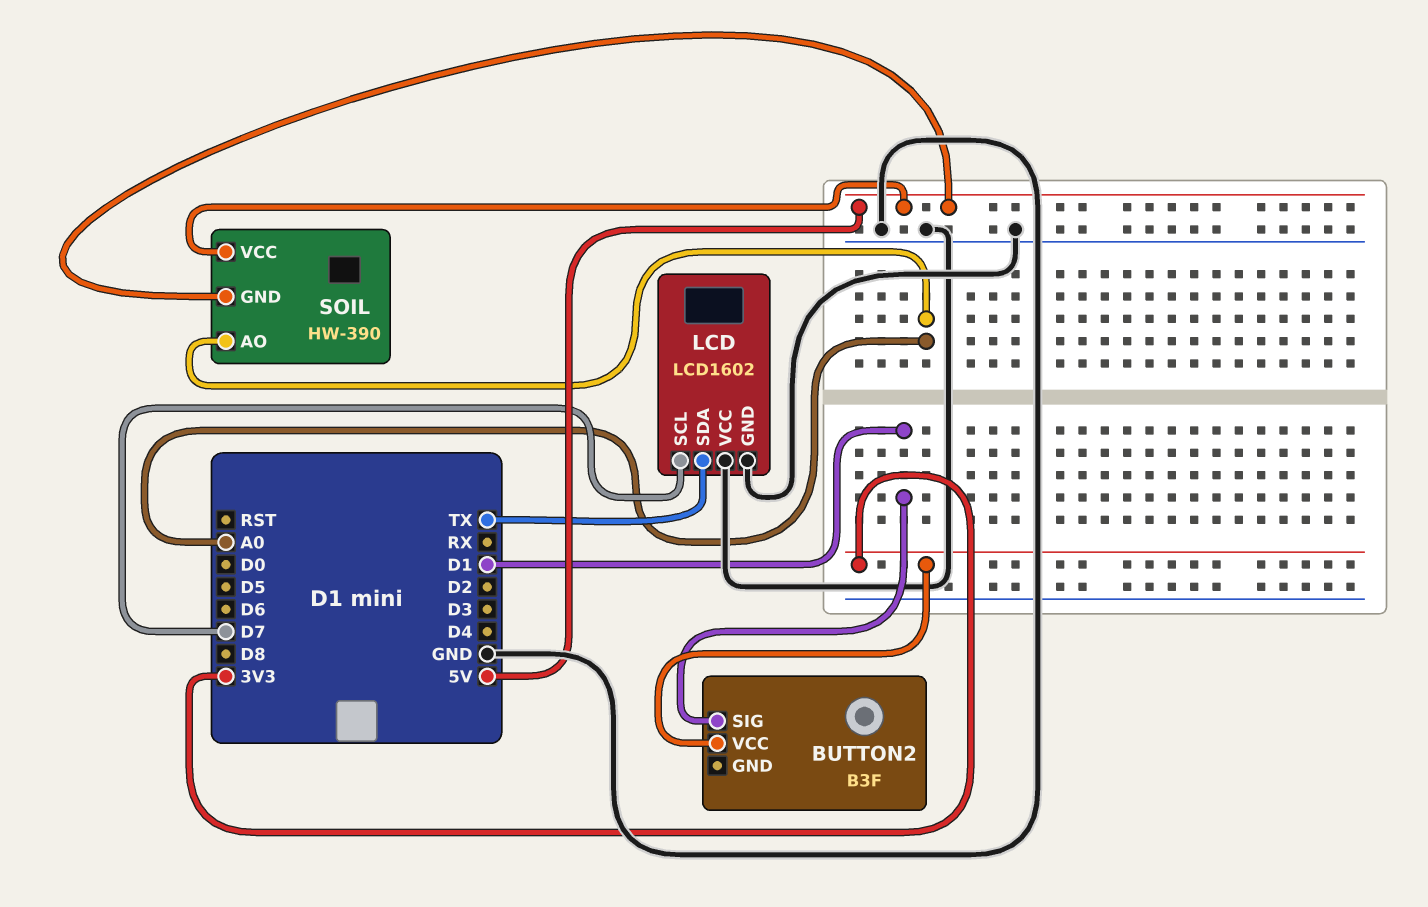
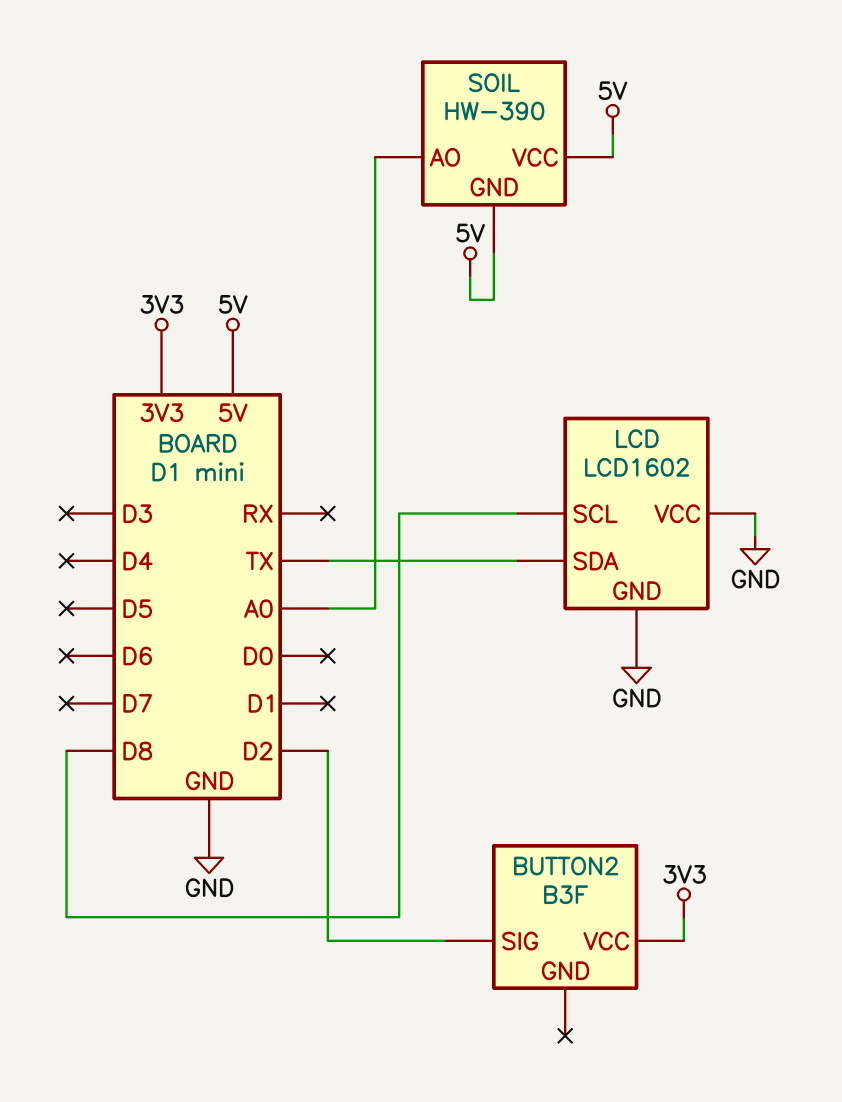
BUTTON2 pin SIG: D1 -> D2
LCD pin SCL: D7 -> D8

